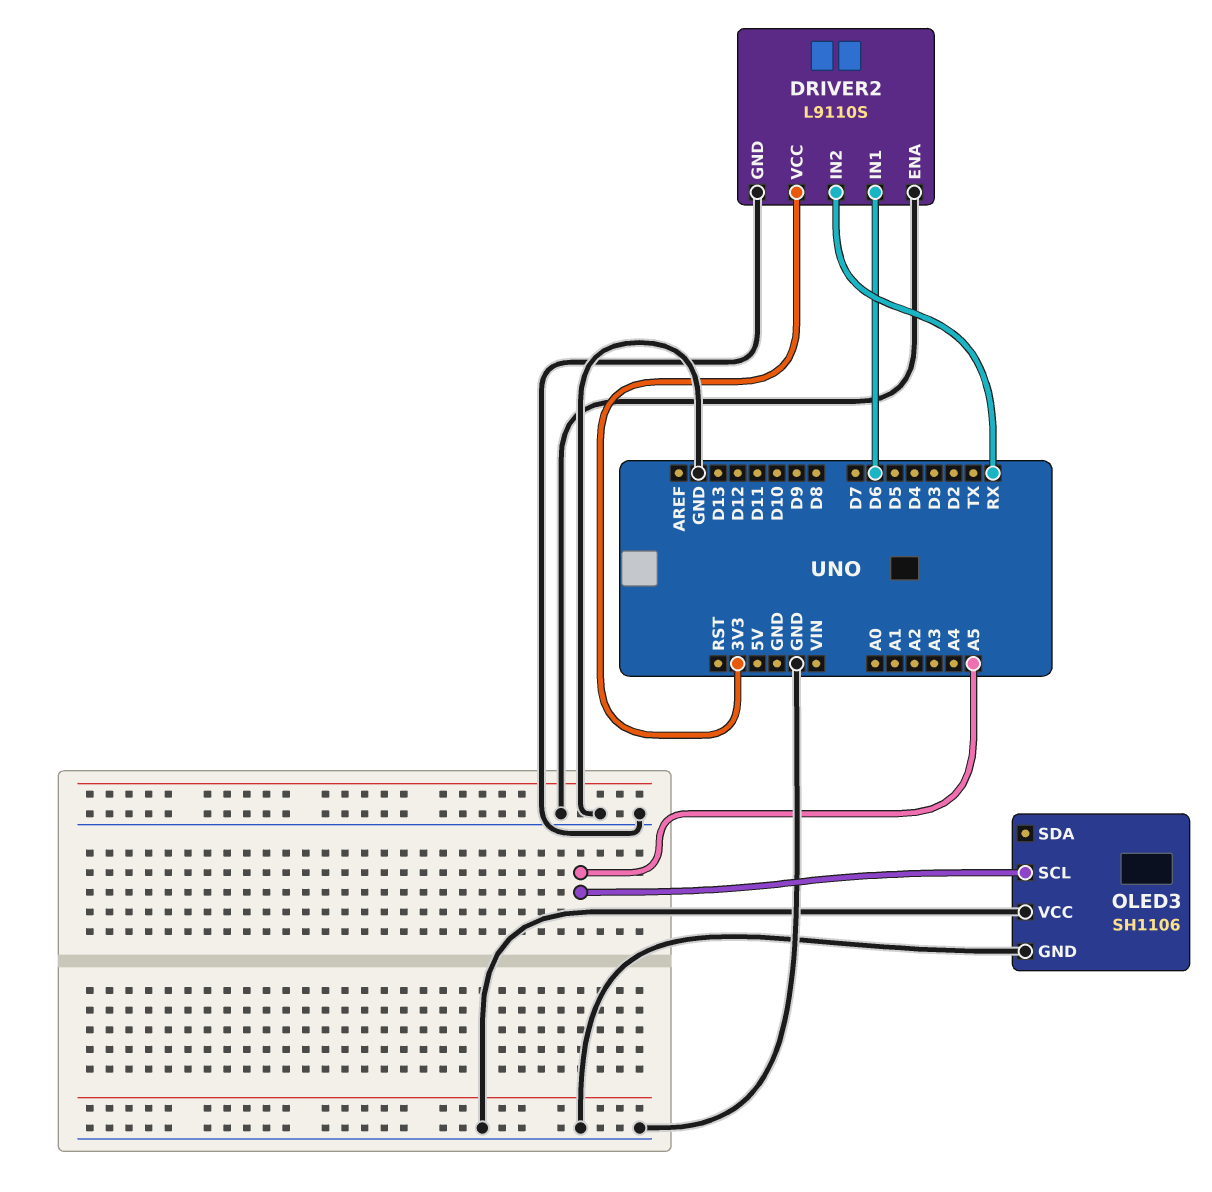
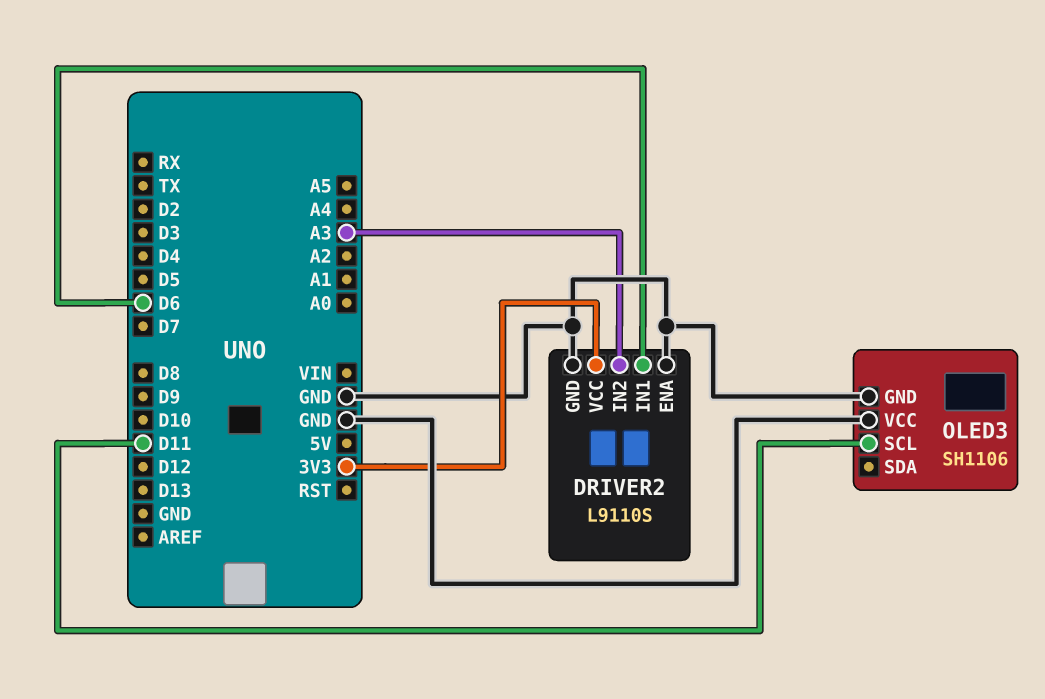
DRIVER2 pin IN2: RX -> A3
OLED3 pin SCL: A5 -> D11

